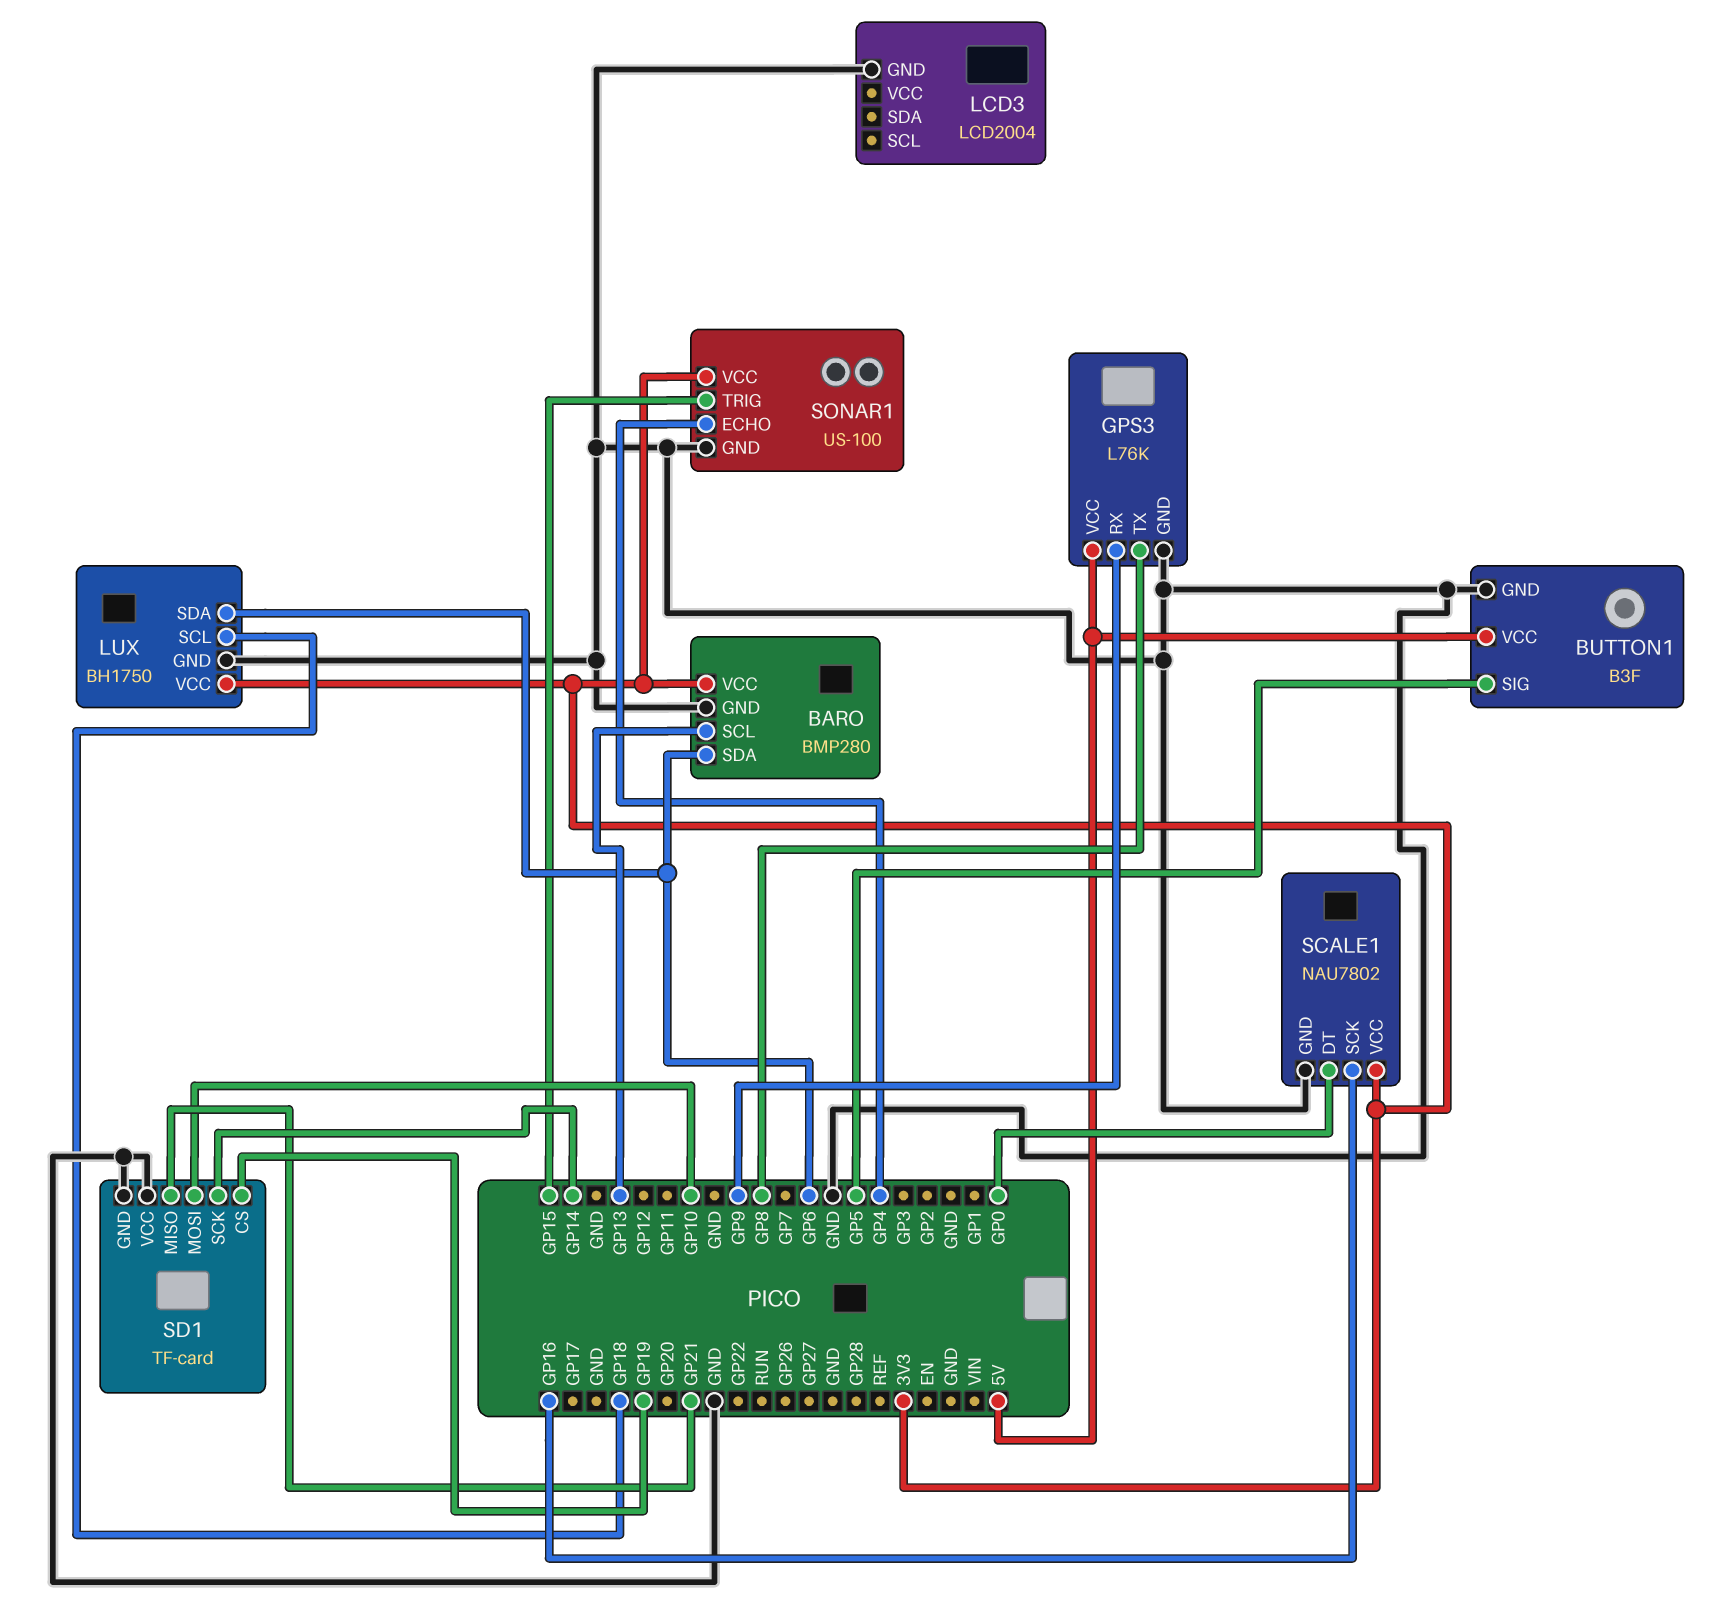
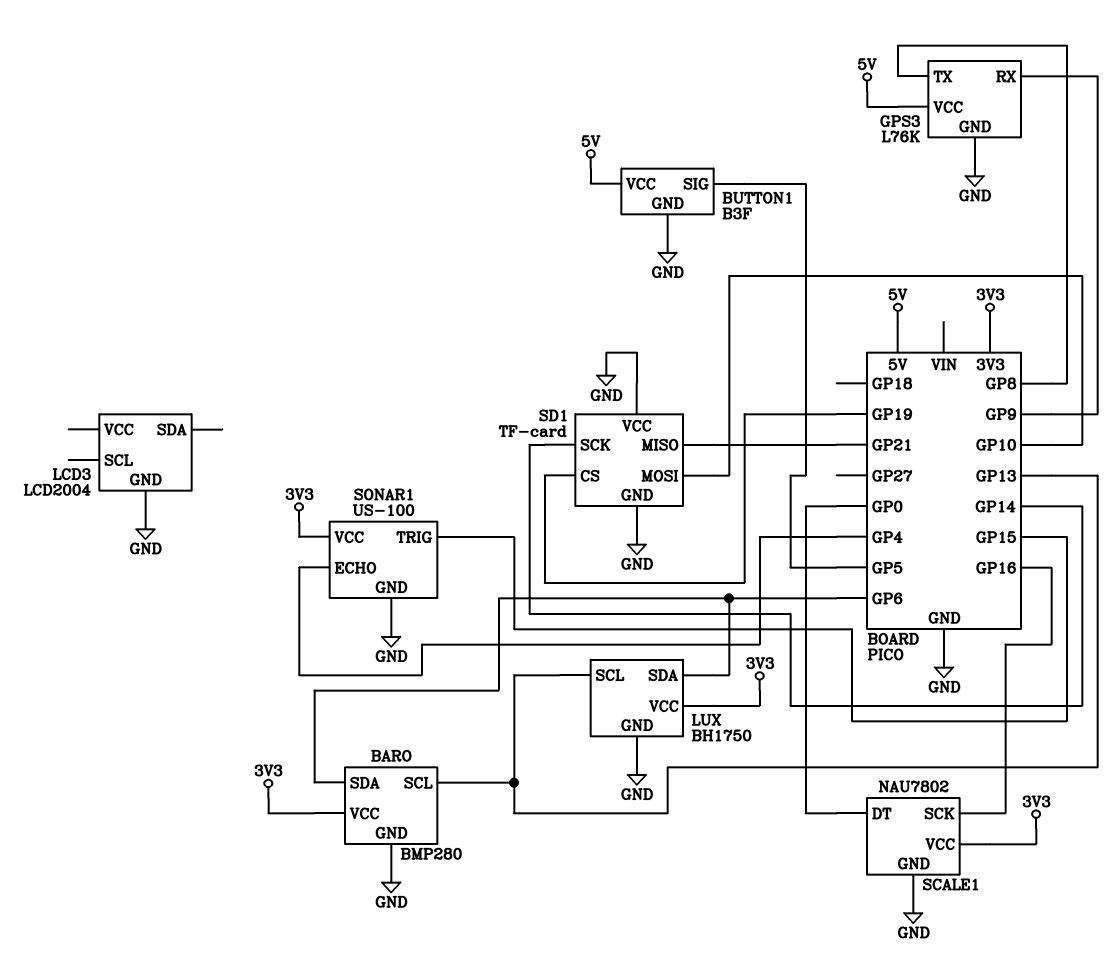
LUX pin SCL: GP18 -> GP13

